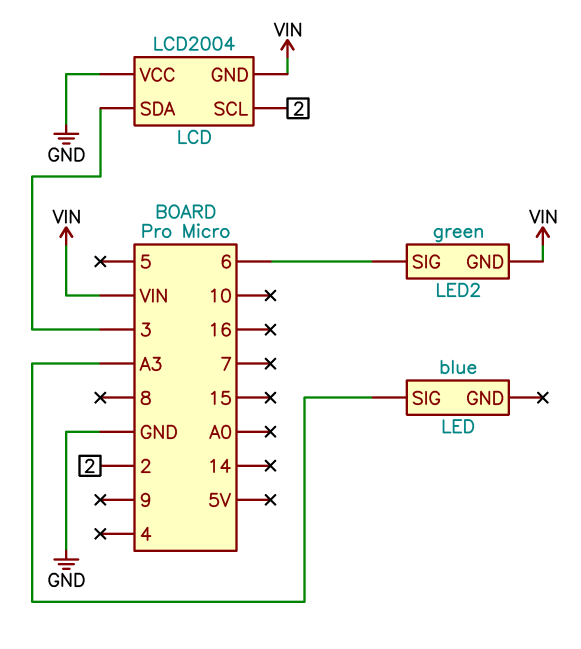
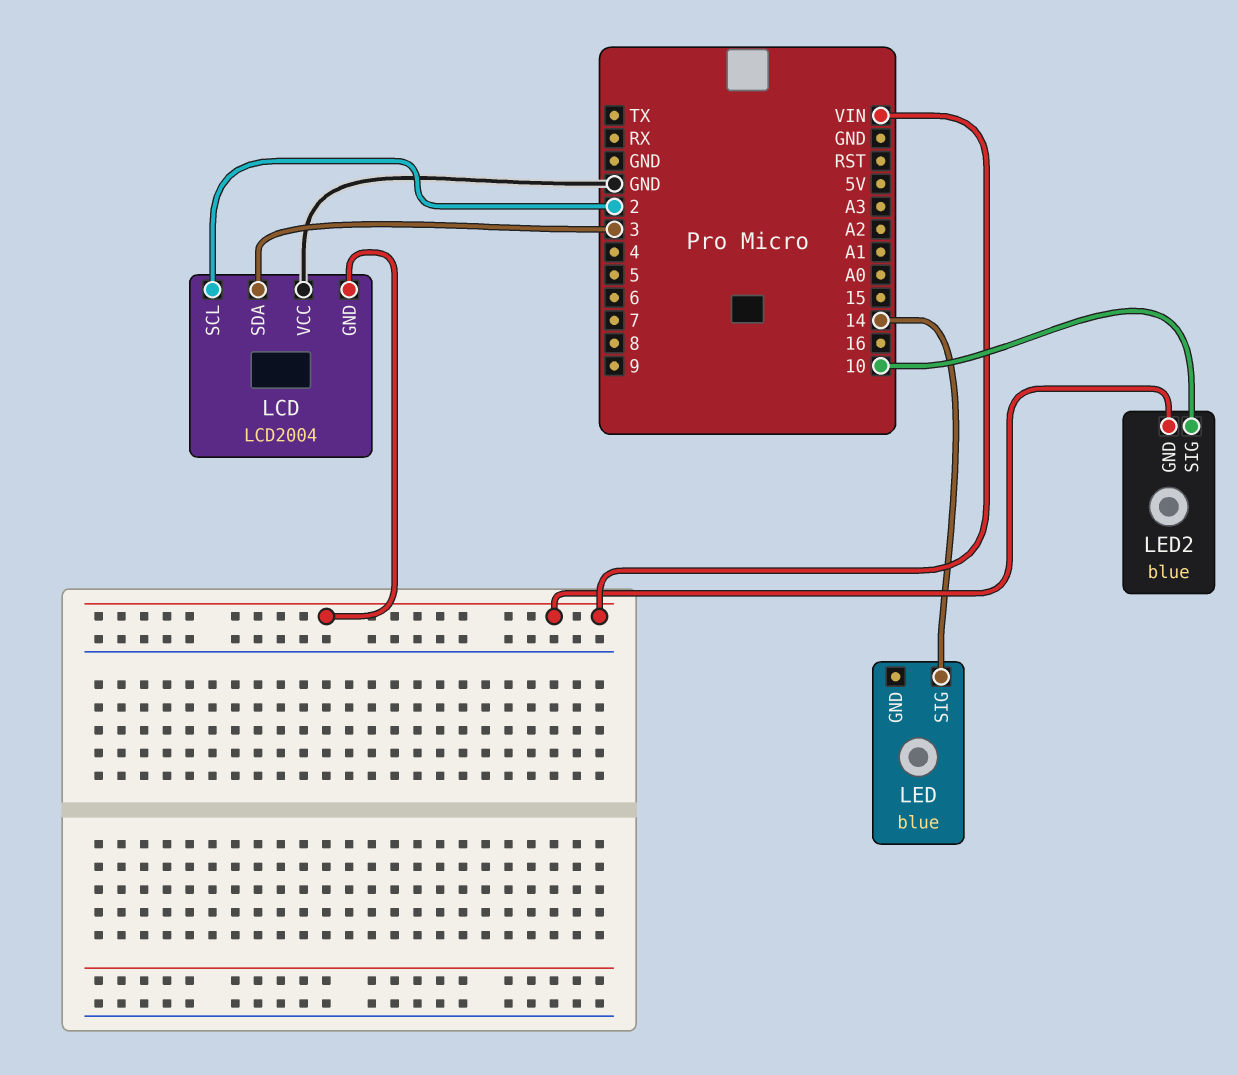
LED pin SIG: A3 -> 14
LED2: green -> blue
LED2 pin SIG: 6 -> 10

